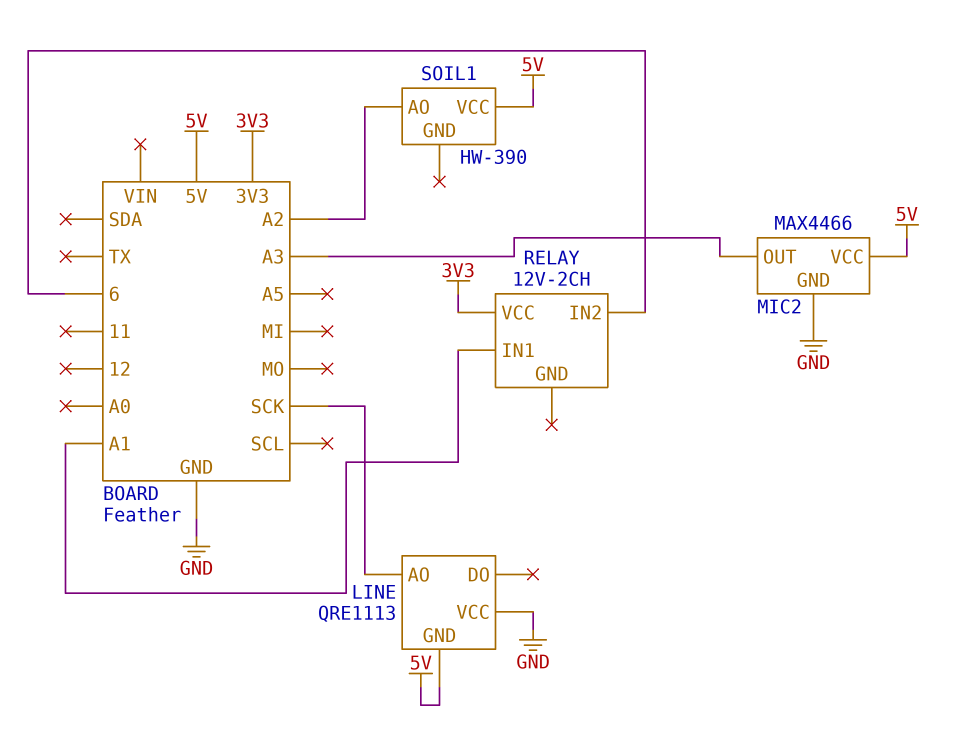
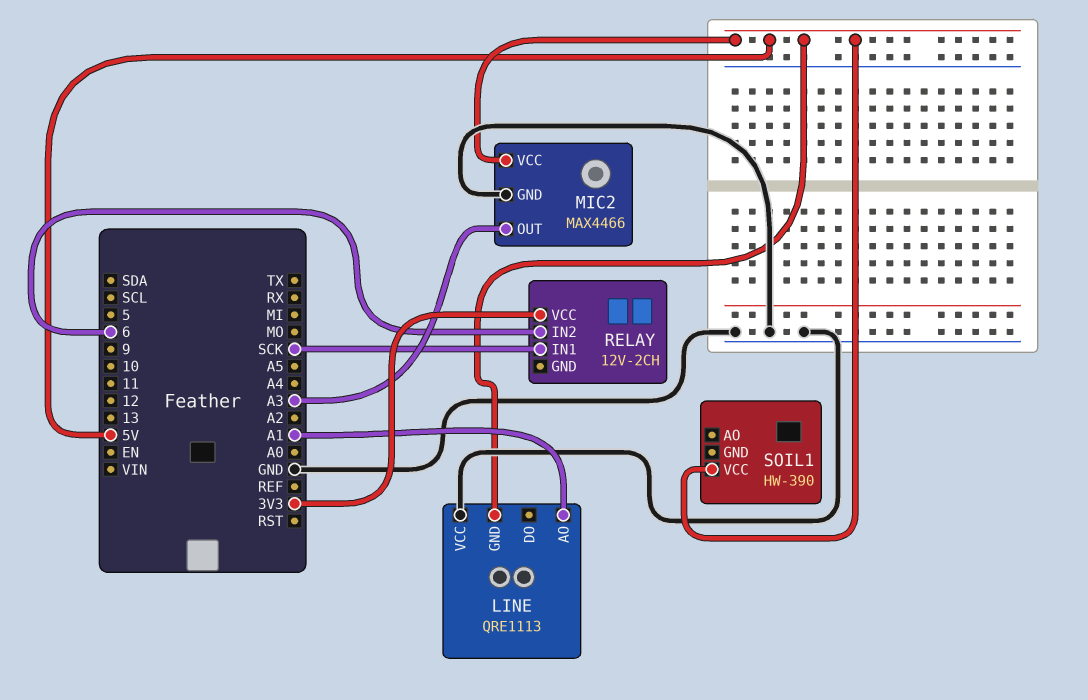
LINE pin AO: SCK -> A1
RELAY pin IN1: A1 -> SCK
SOIL1 pin AO: A2 -> none

